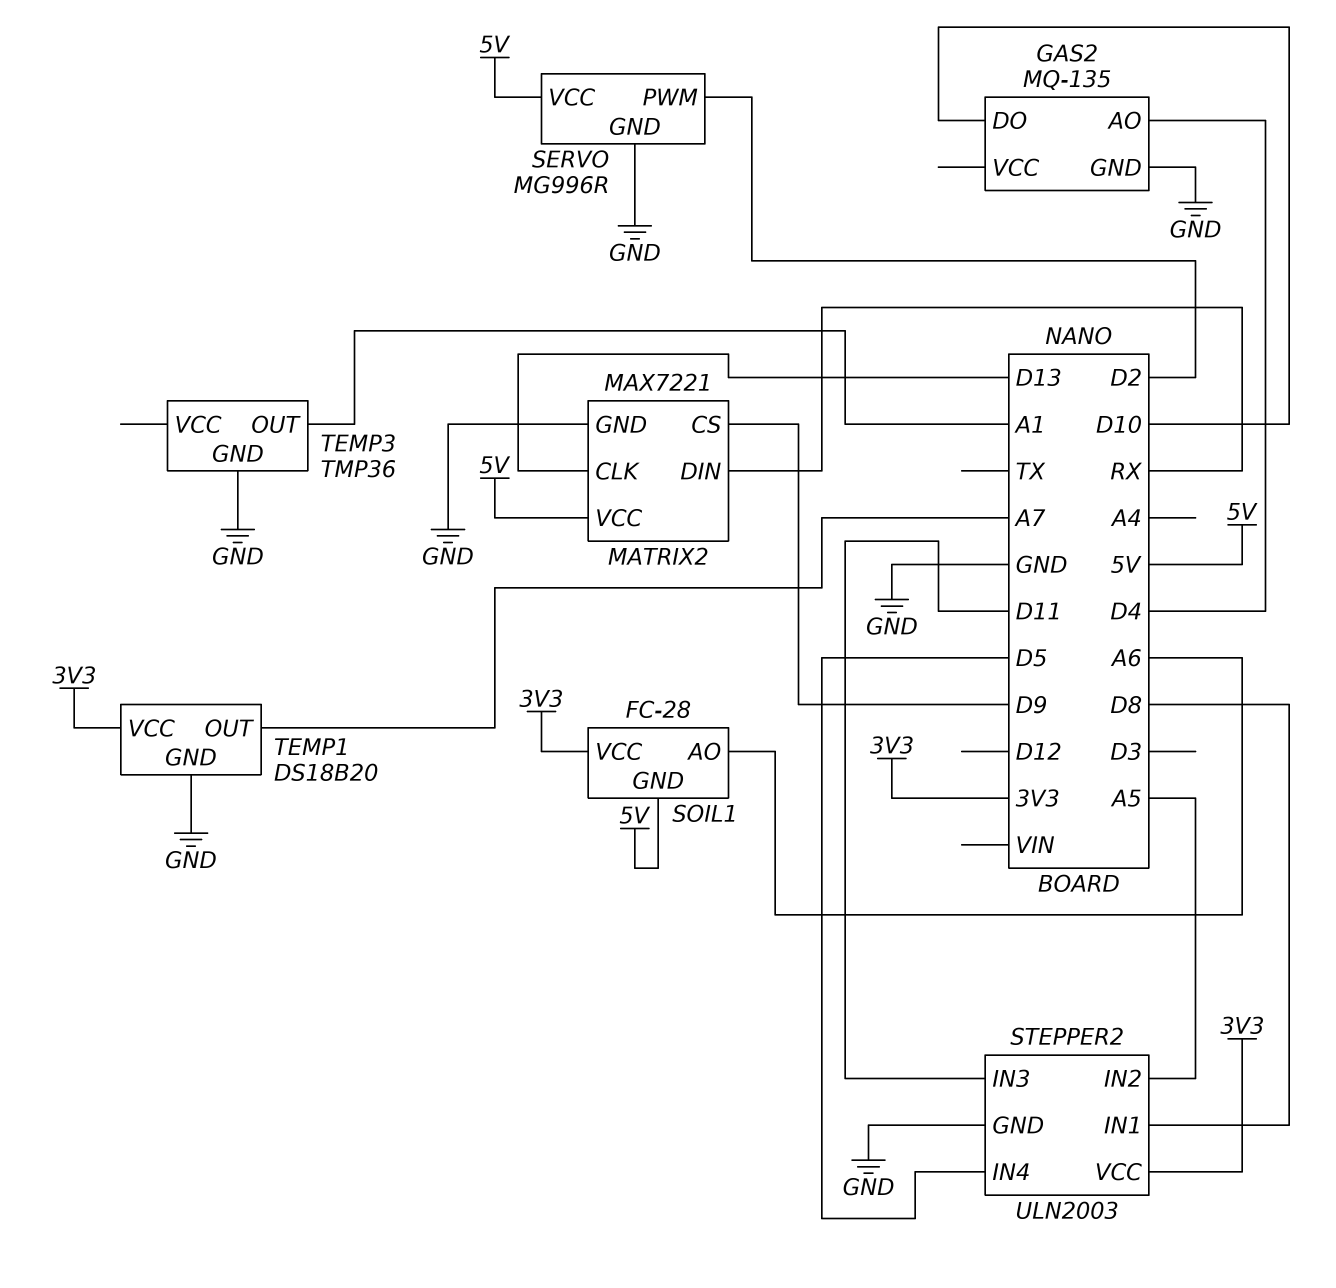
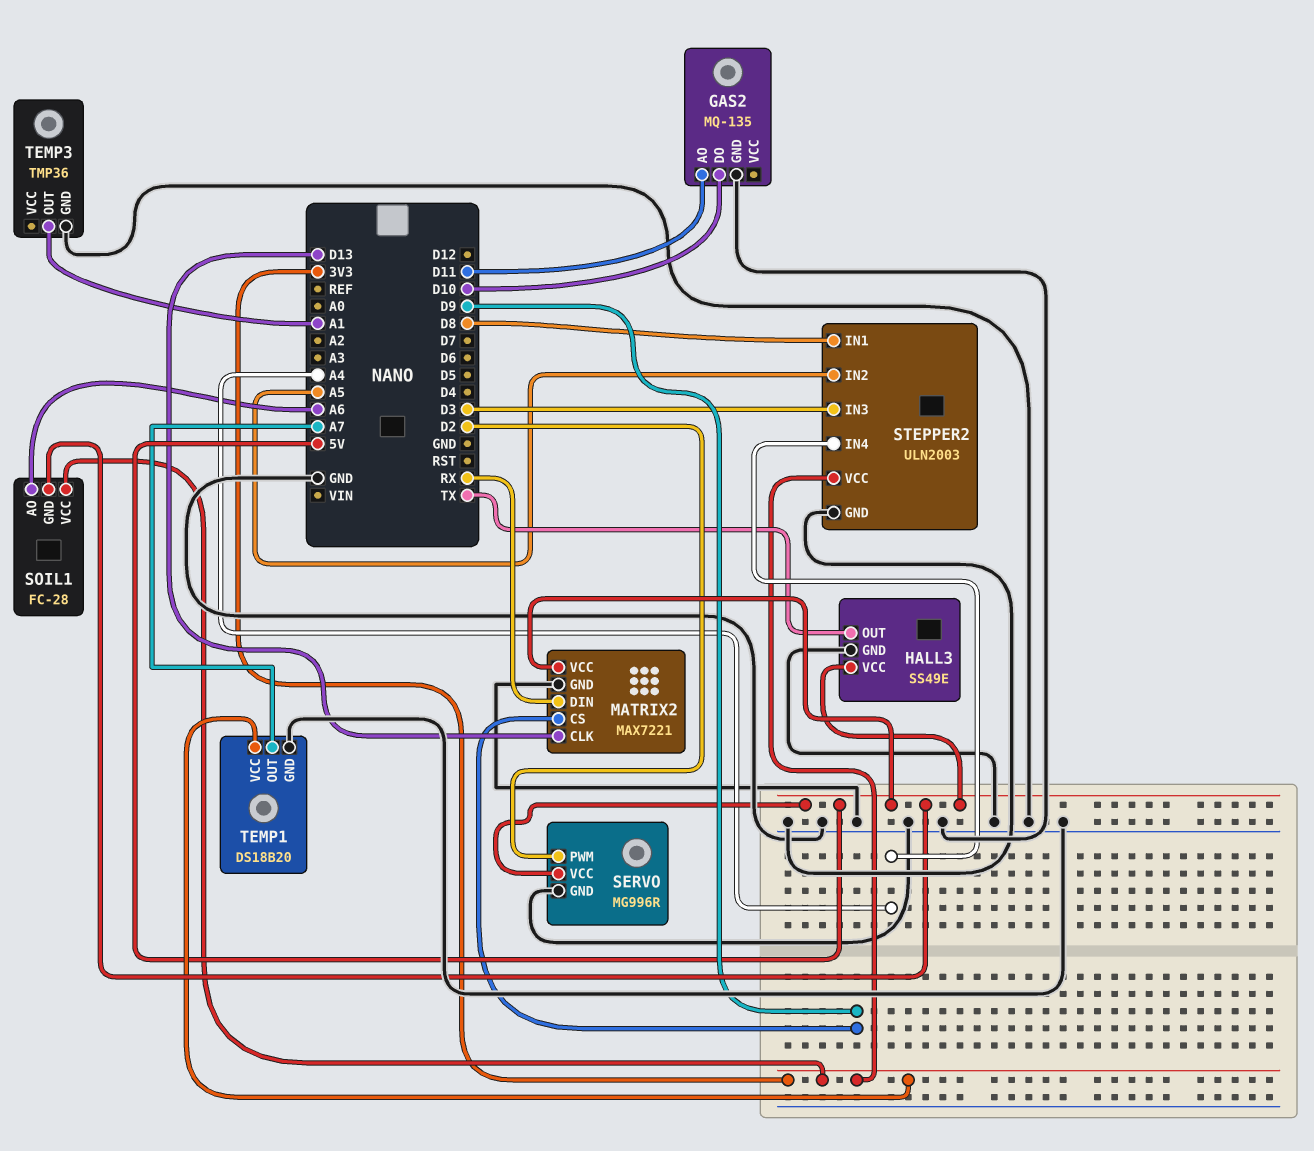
GAS2 pin AO: D4 -> D11
HALL3: none -> SS49E
HALL3 pin GND: none -> GND
HALL3 pin OUT: none -> TX
HALL3 pin VCC: none -> 5V
STEPPER2 pin IN3: D11 -> D3
STEPPER2 pin IN4: D5 -> A4

